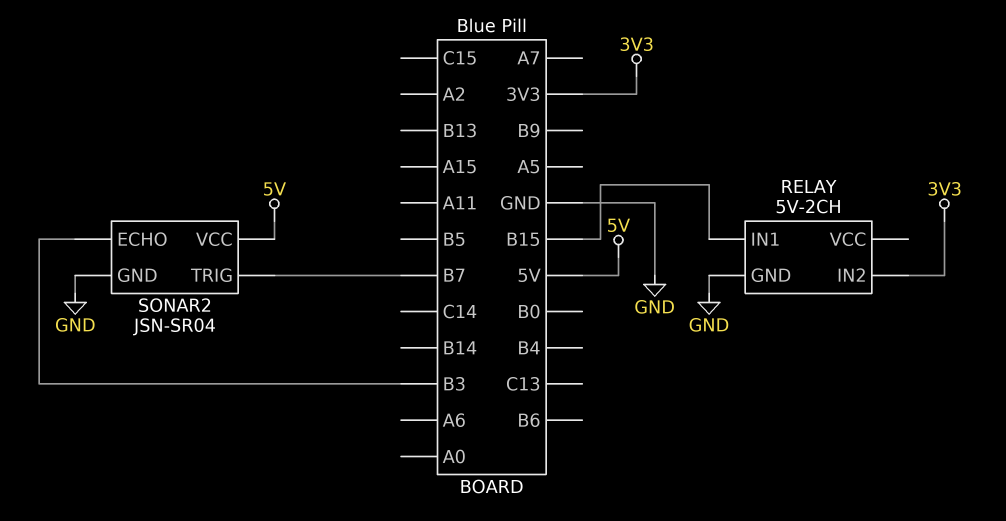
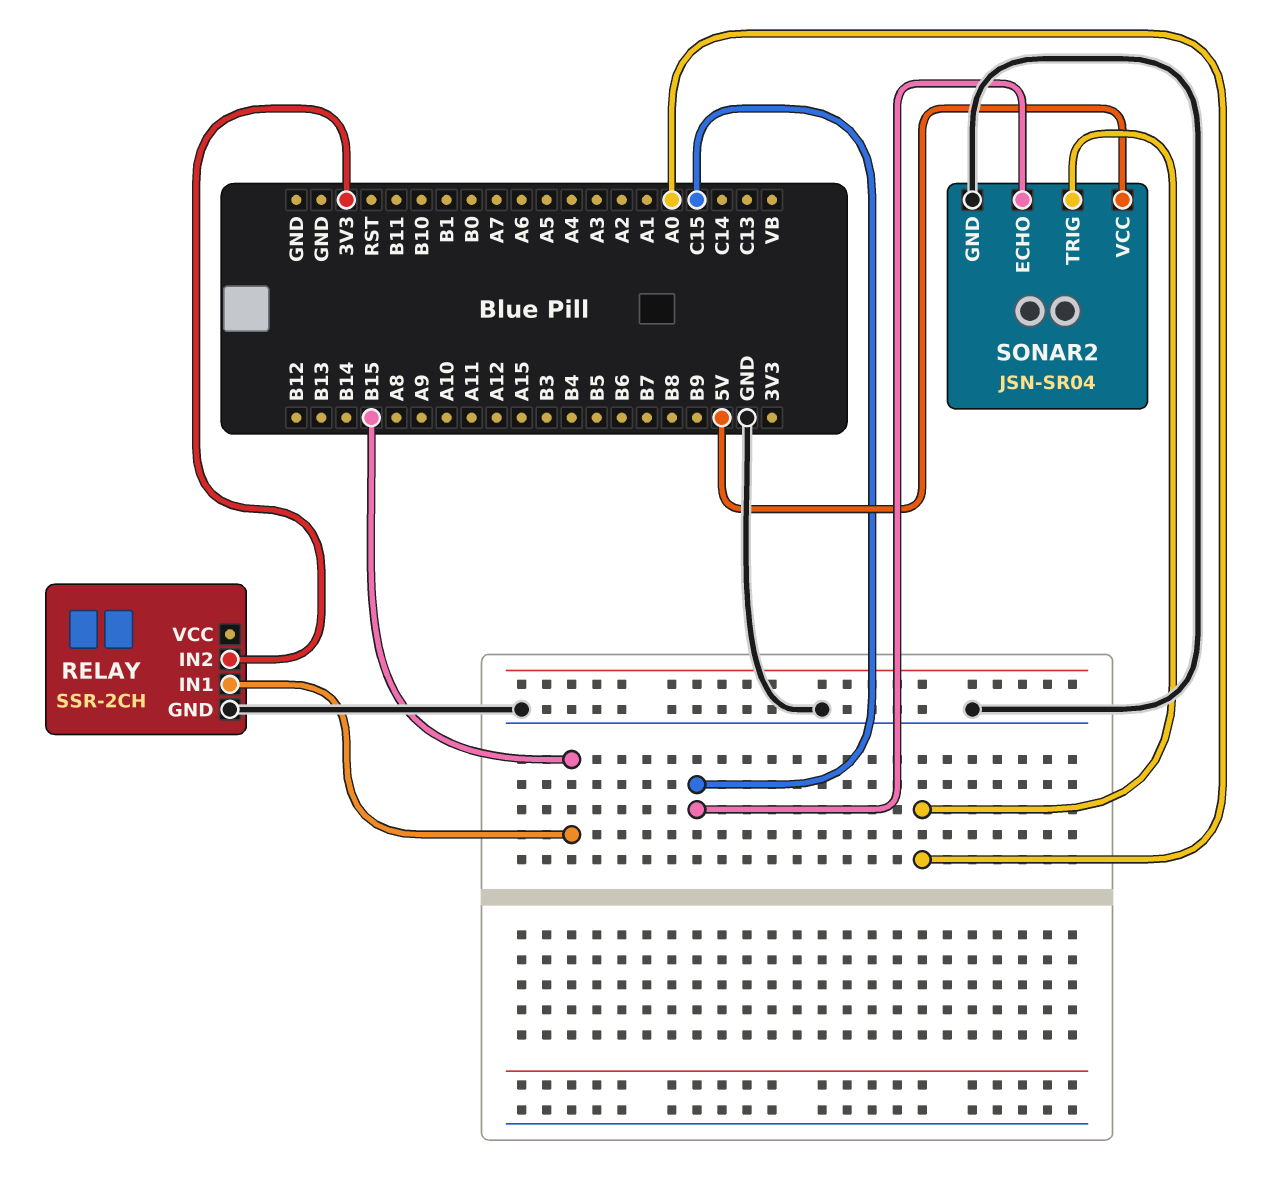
RELAY: 5V-2CH -> SSR-2CH
SONAR2 pin ECHO: B3 -> C15
SONAR2 pin TRIG: B7 -> A0

